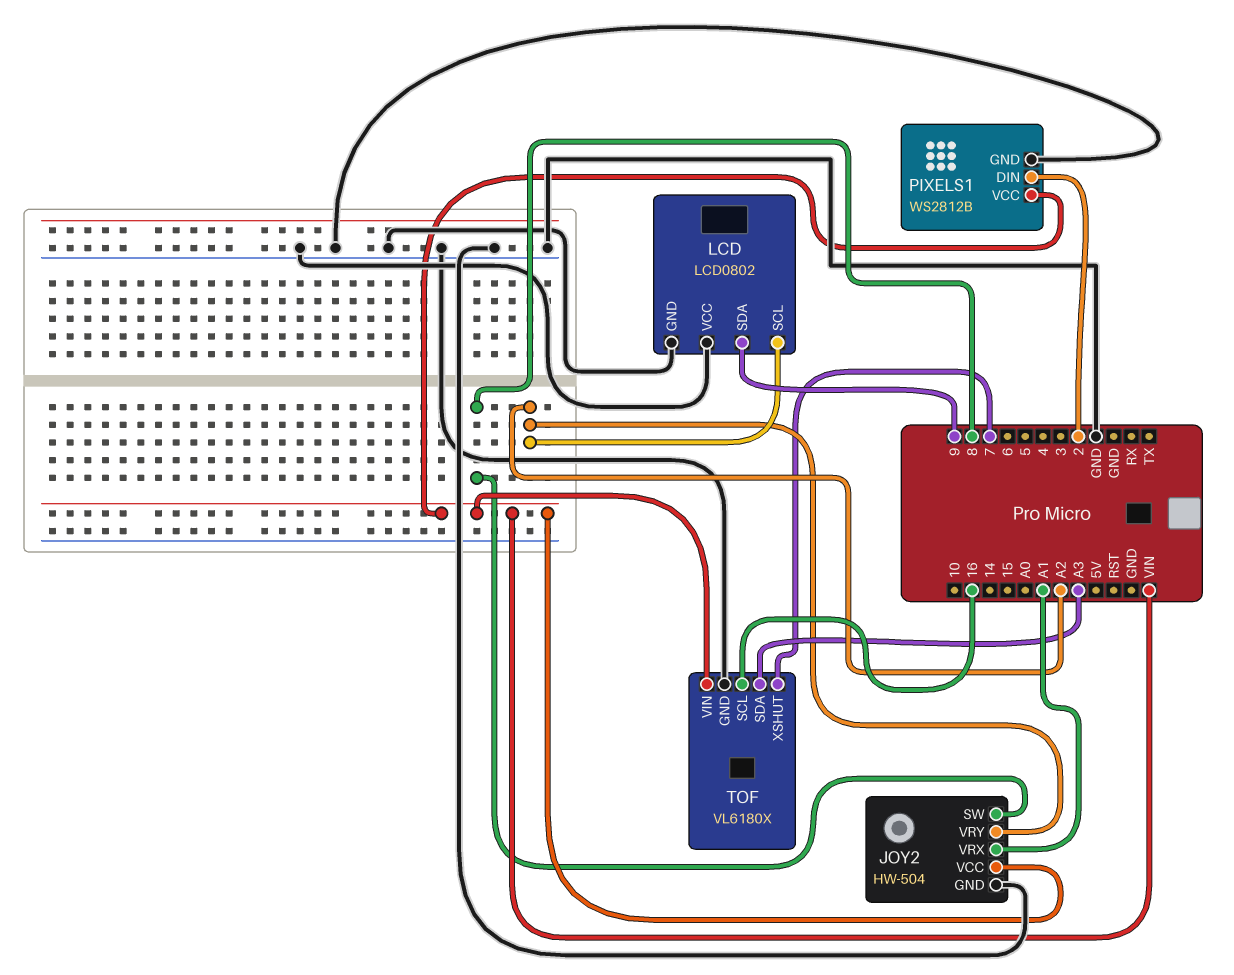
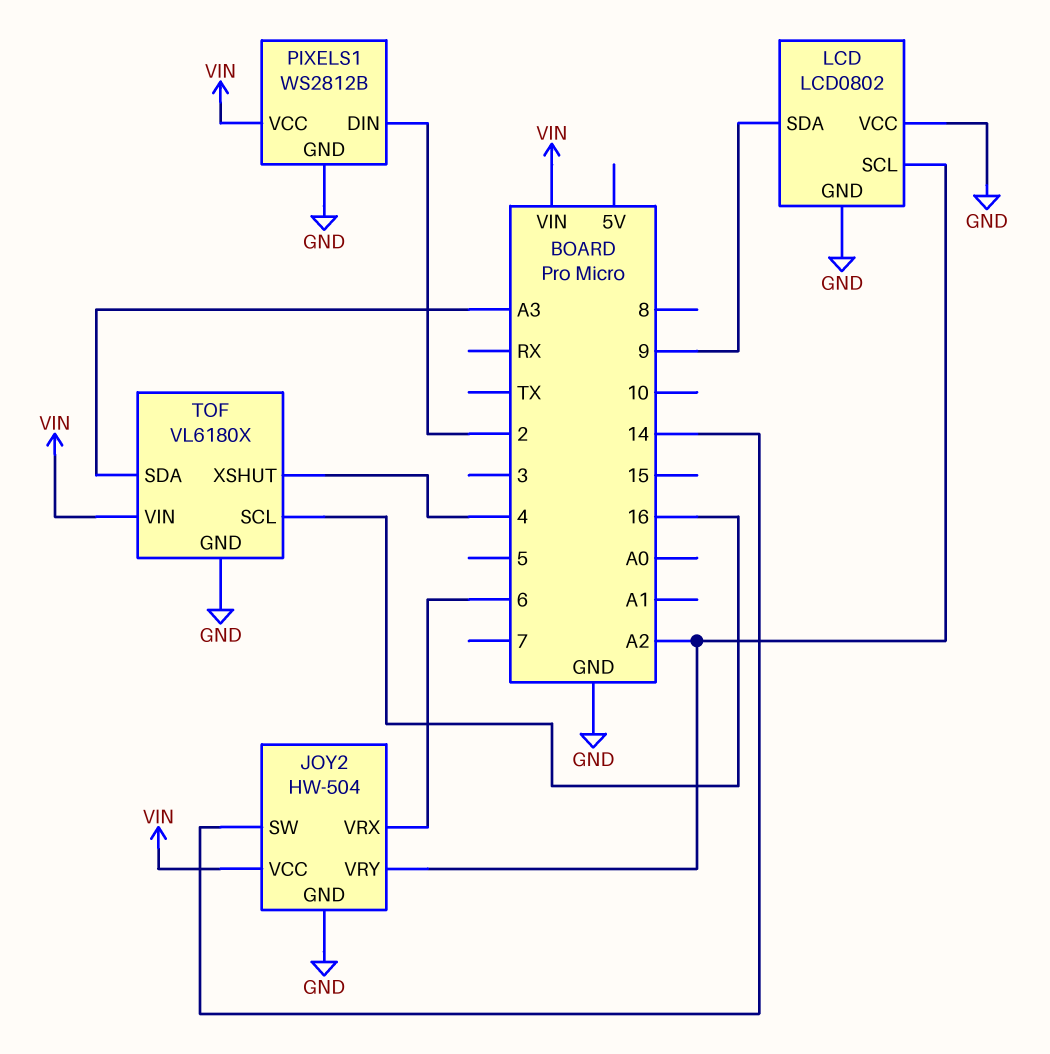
JOY2 pin SW: 8 -> 14
JOY2 pin VRX: A1 -> 6
TOF pin XSHUT: 7 -> 4

